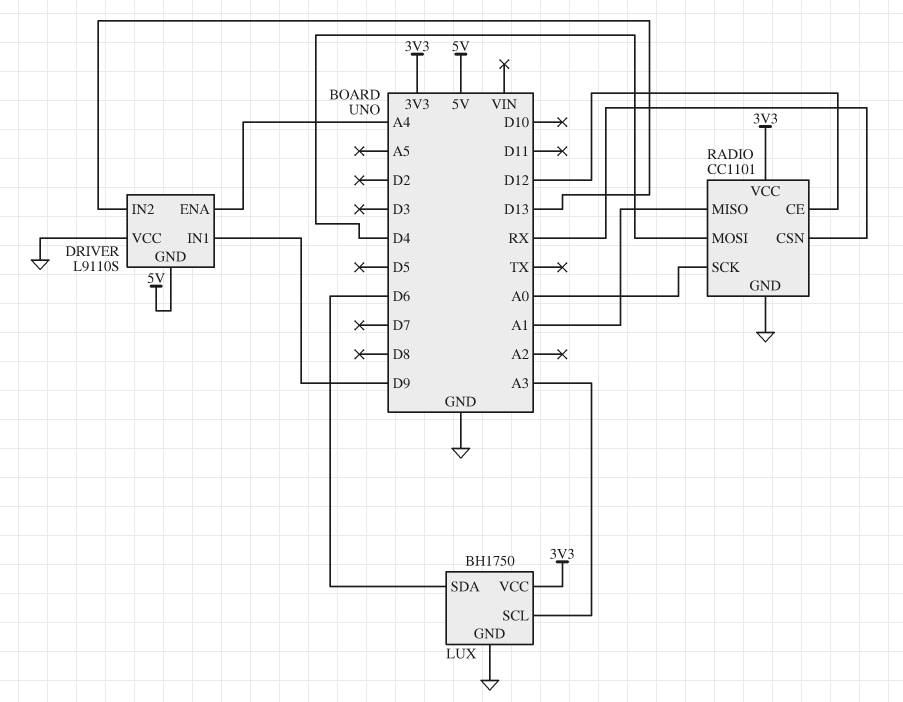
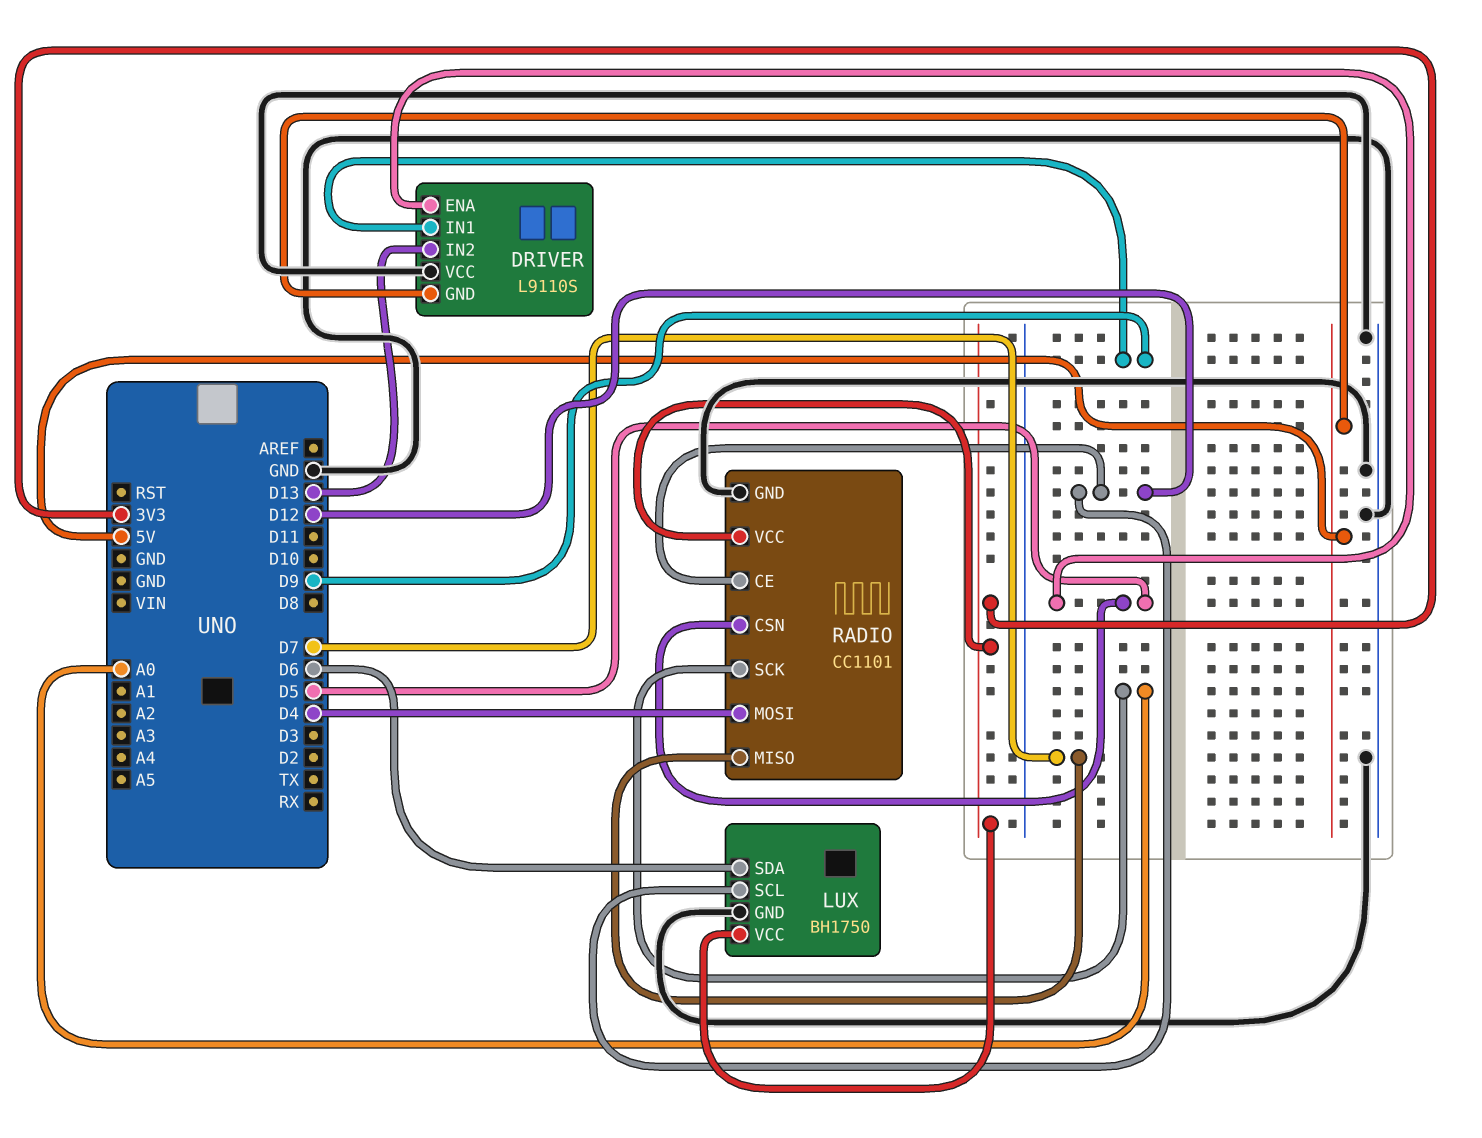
DRIVER pin ENA: A4 -> D5
LUX pin SCL: A3 -> D12
RADIO pin CSN: RX -> D5
RADIO pin MISO: A1 -> D7

